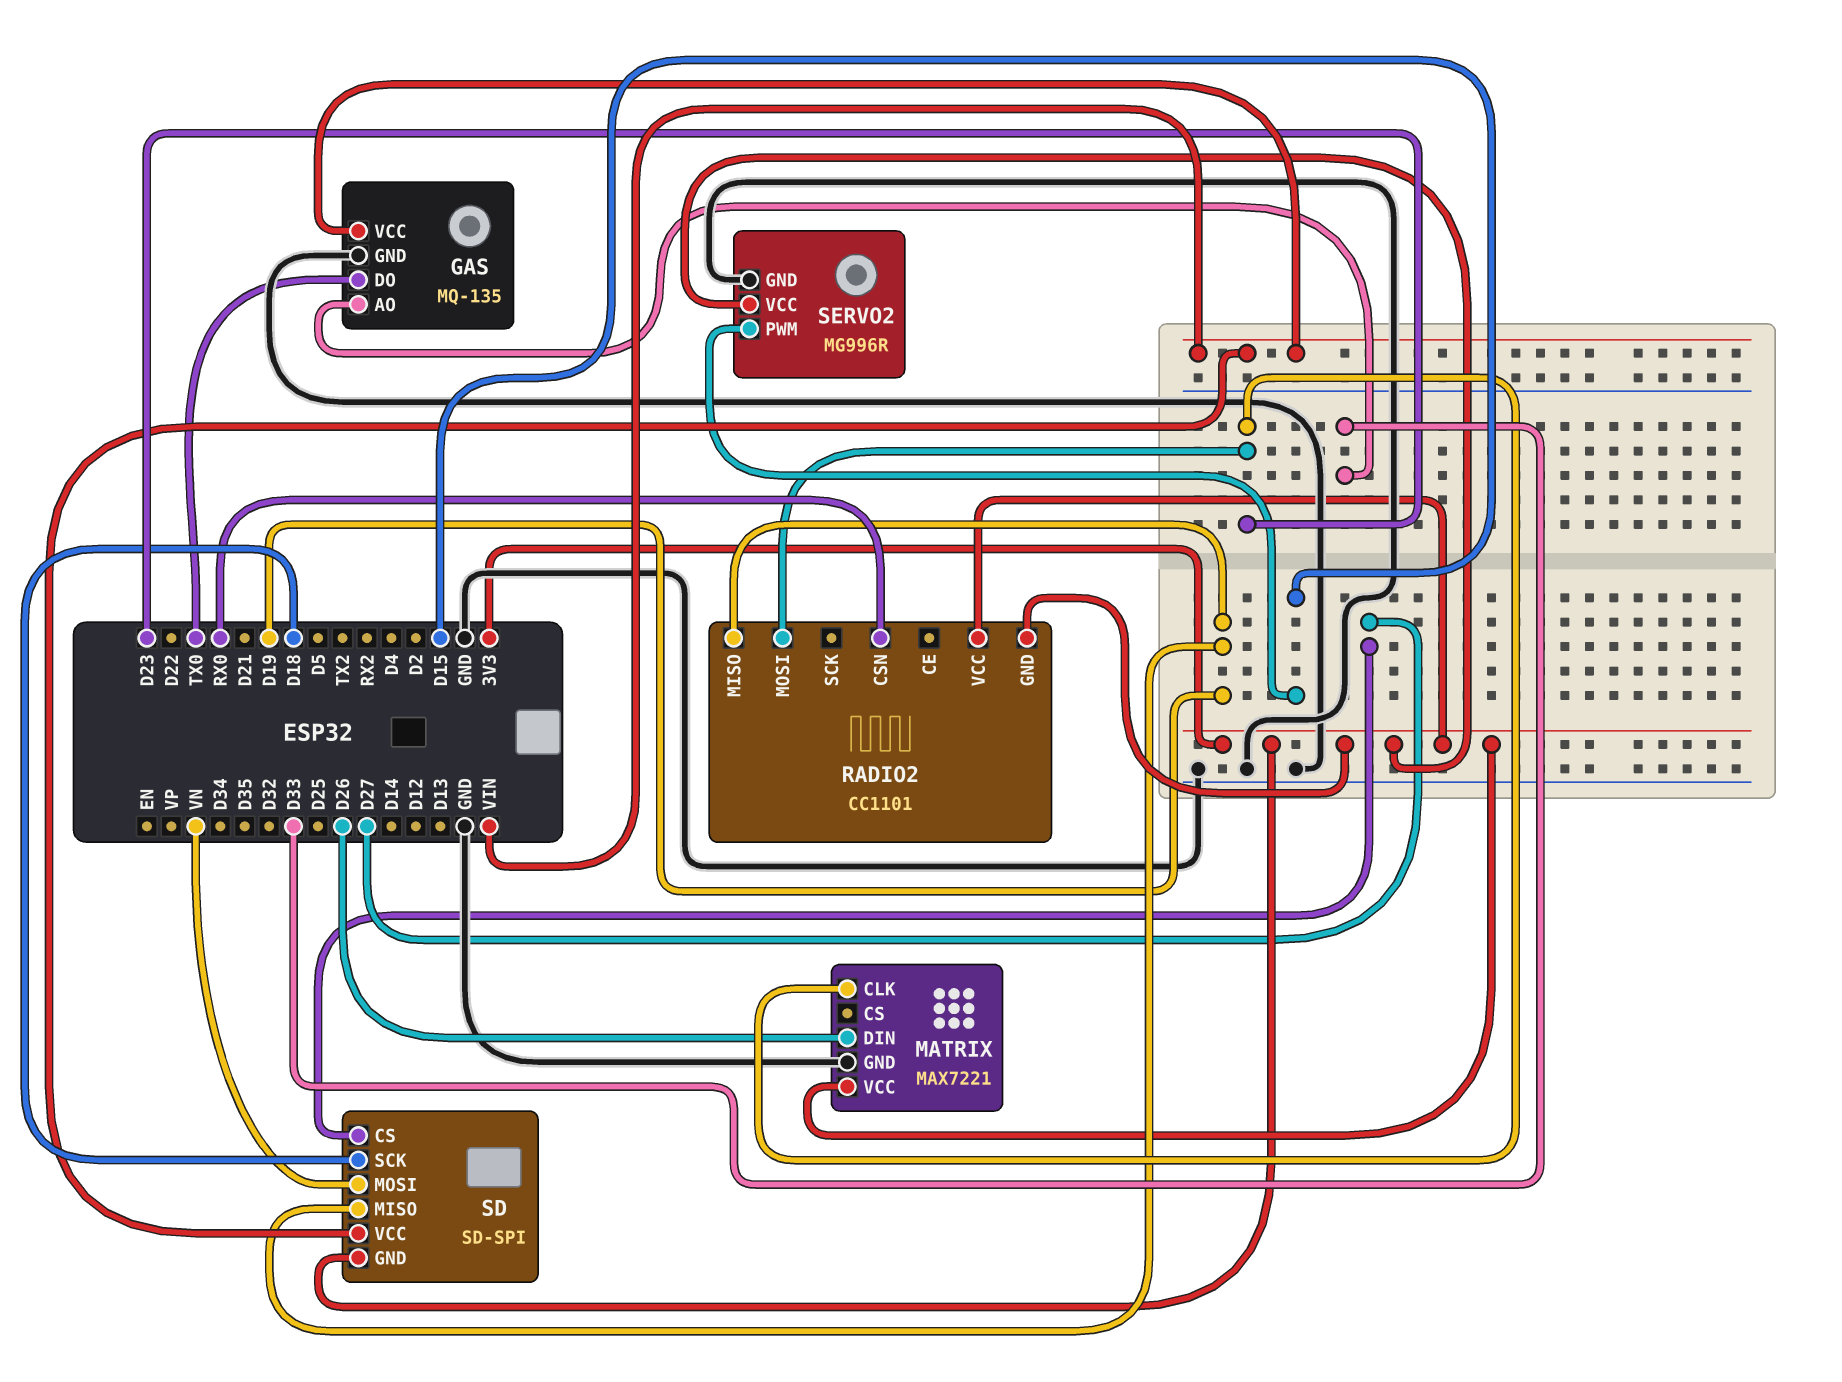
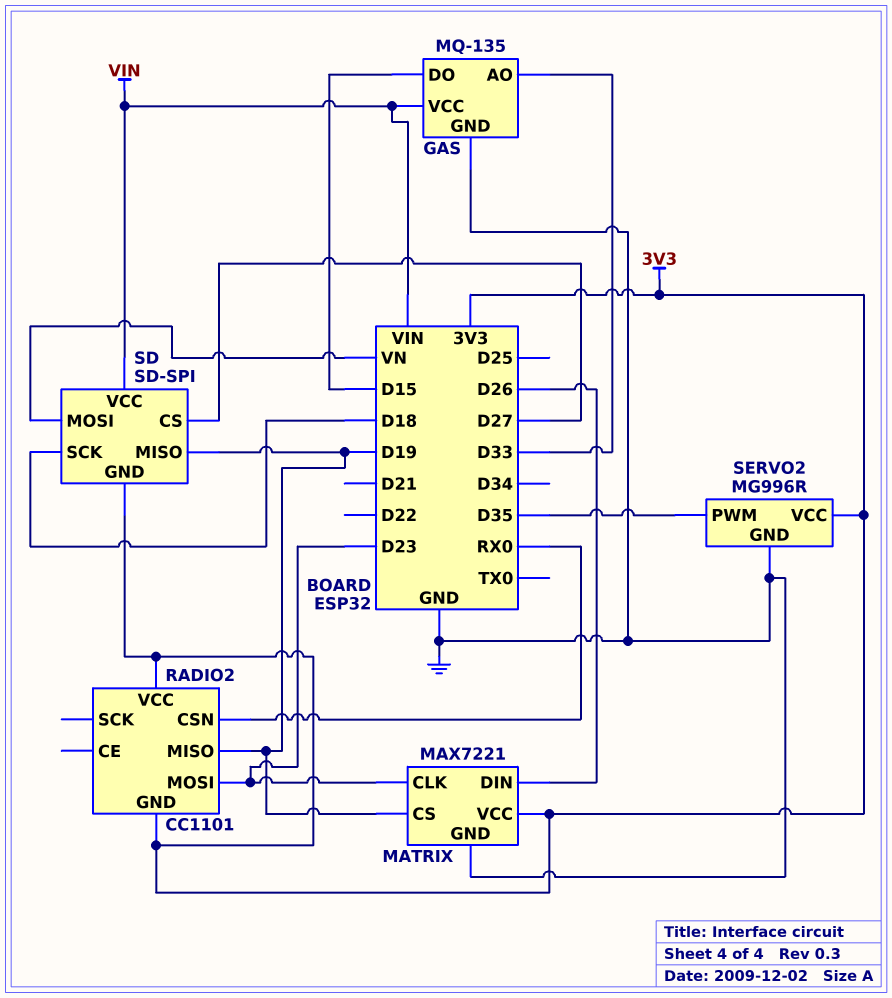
GAS pin DO: TX0 -> D15
MATRIX pin CS: none -> D19
SERVO2 pin PWM: D15 -> D35

